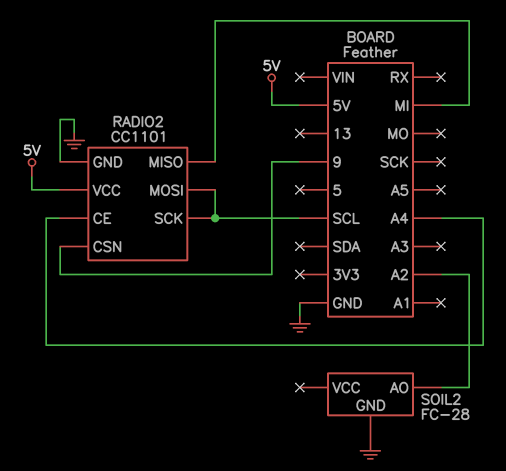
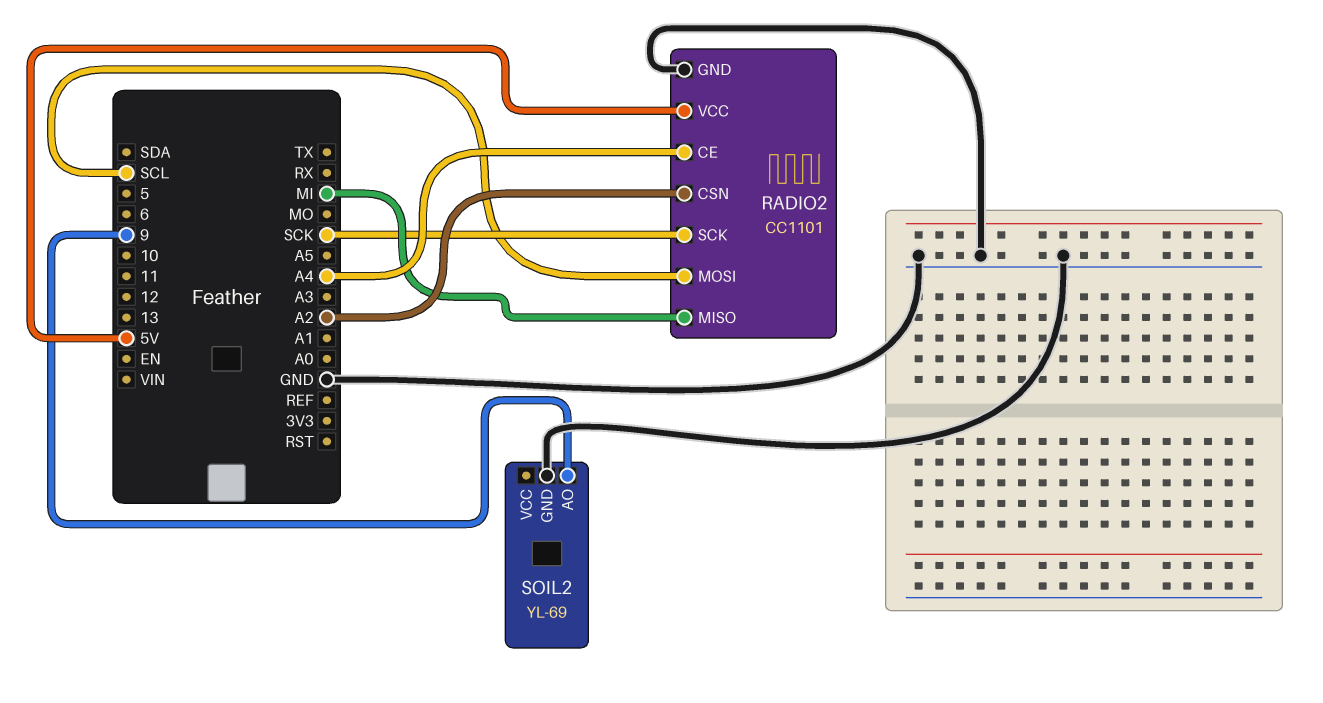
RADIO2 pin CSN: 9 -> A2
RADIO2 pin SCK: SCL -> SCK
SOIL2: FC-28 -> YL-69
SOIL2 pin AO: A2 -> 9

